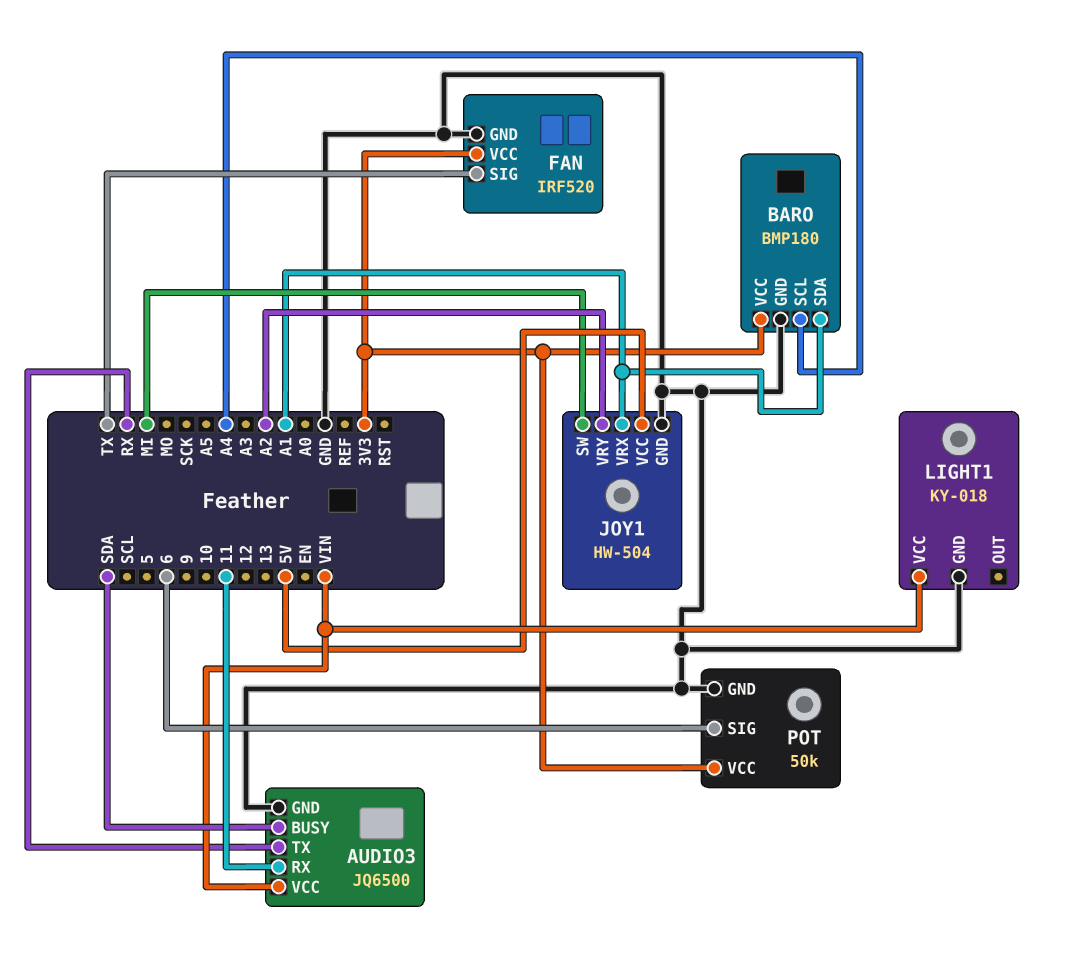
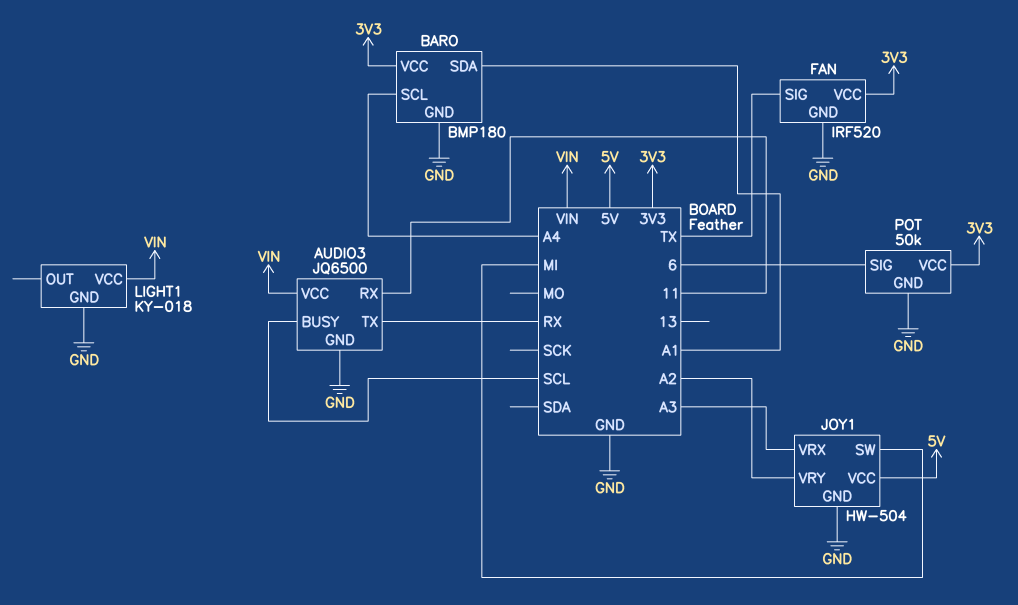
AUDIO3 pin BUSY: SDA -> SCL
JOY1 pin VRX: A1 -> A3

